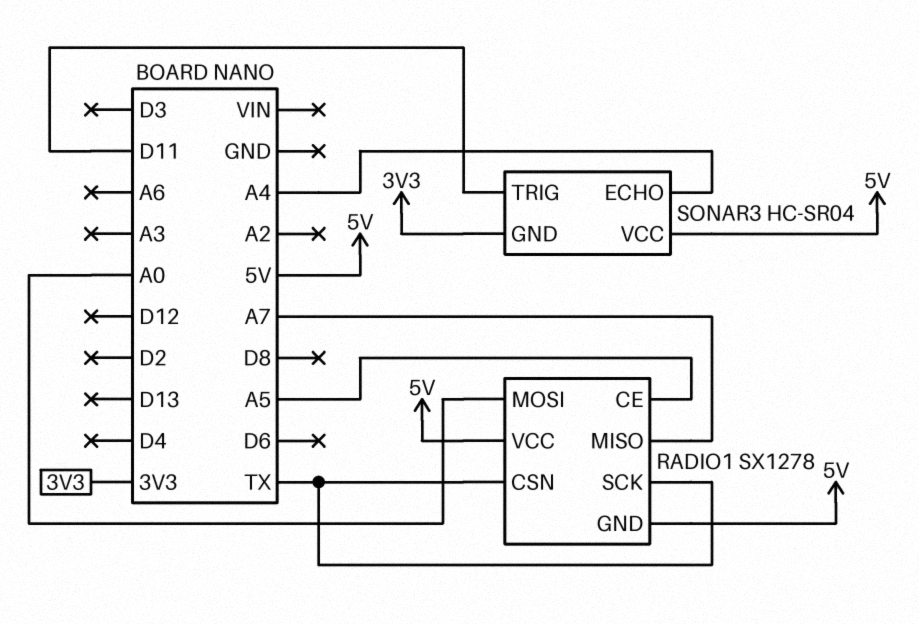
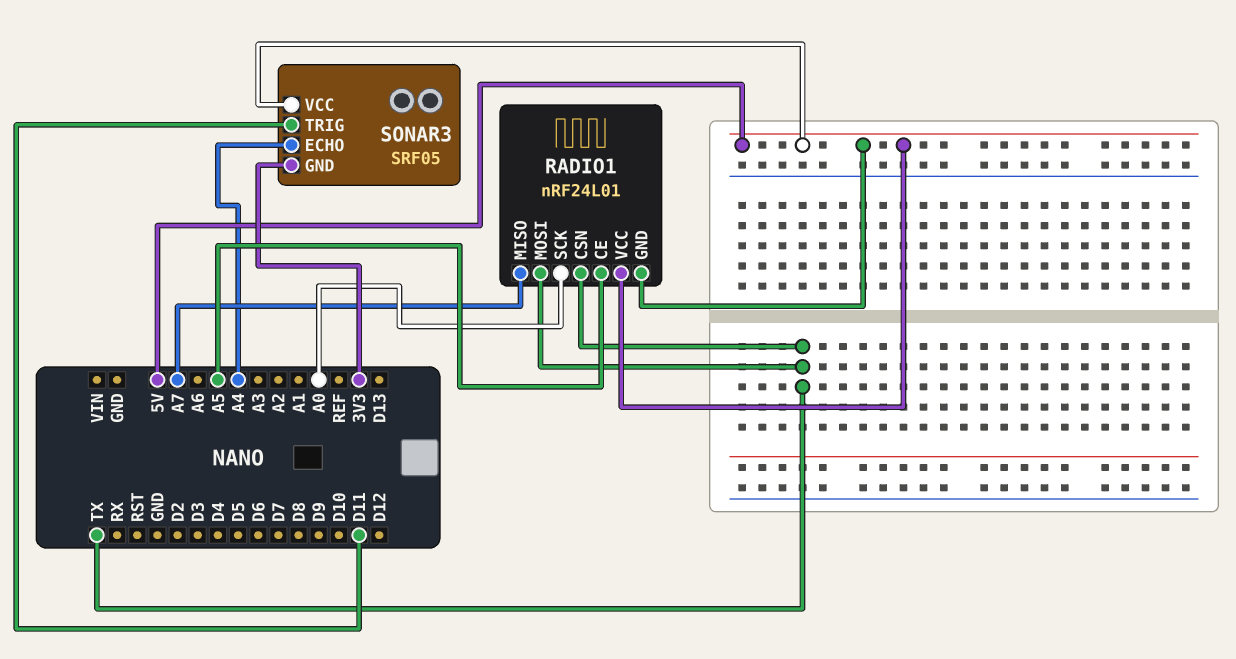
RADIO1: SX1278 -> nRF24L01
RADIO1 pin MOSI: A0 -> TX
RADIO1 pin SCK: TX -> A0
SONAR3: HC-SR04 -> SRF05

